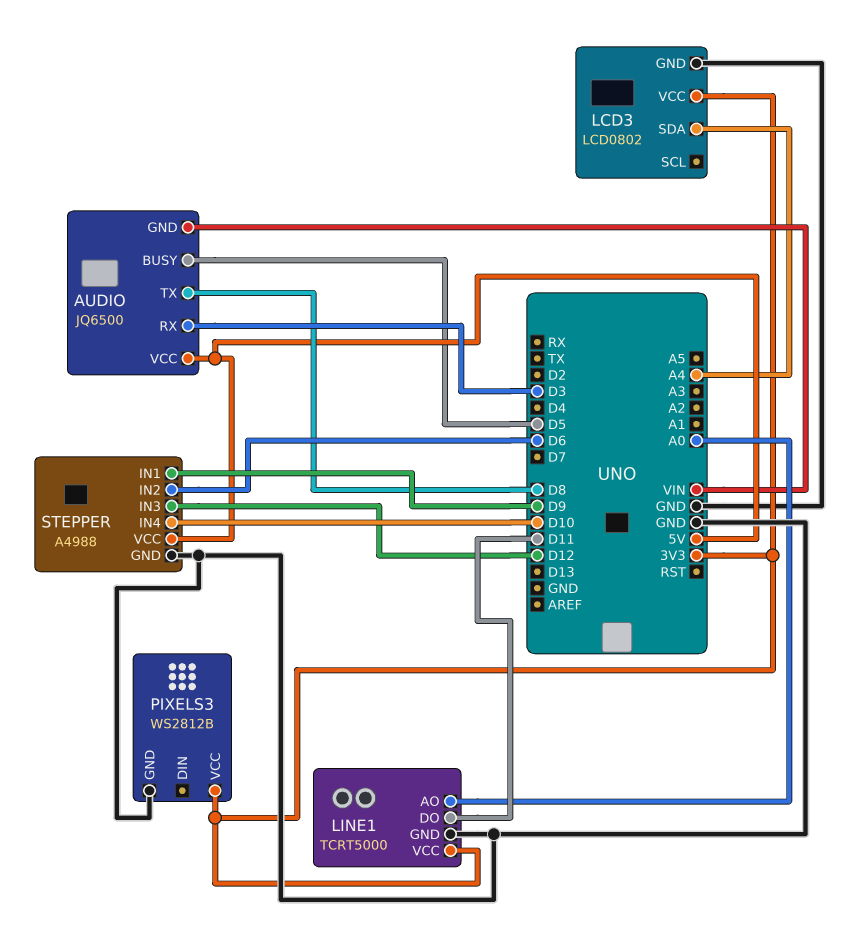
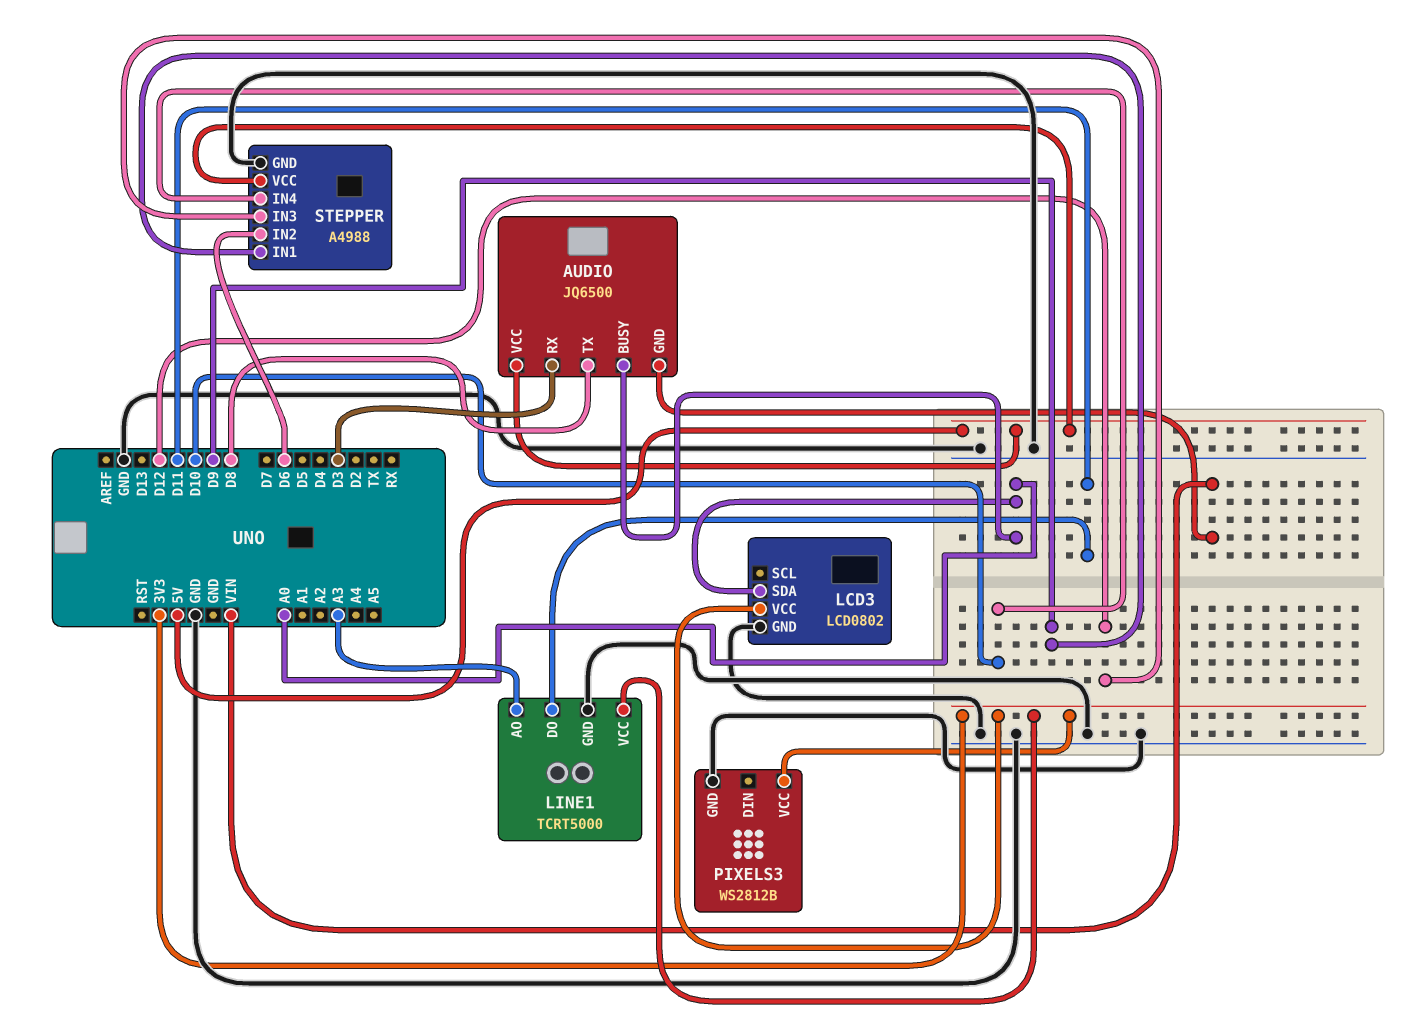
AUDIO pin BUSY: D5 -> A0
LCD3 pin SDA: A4 -> A0
LINE1 pin AO: A0 -> A3

